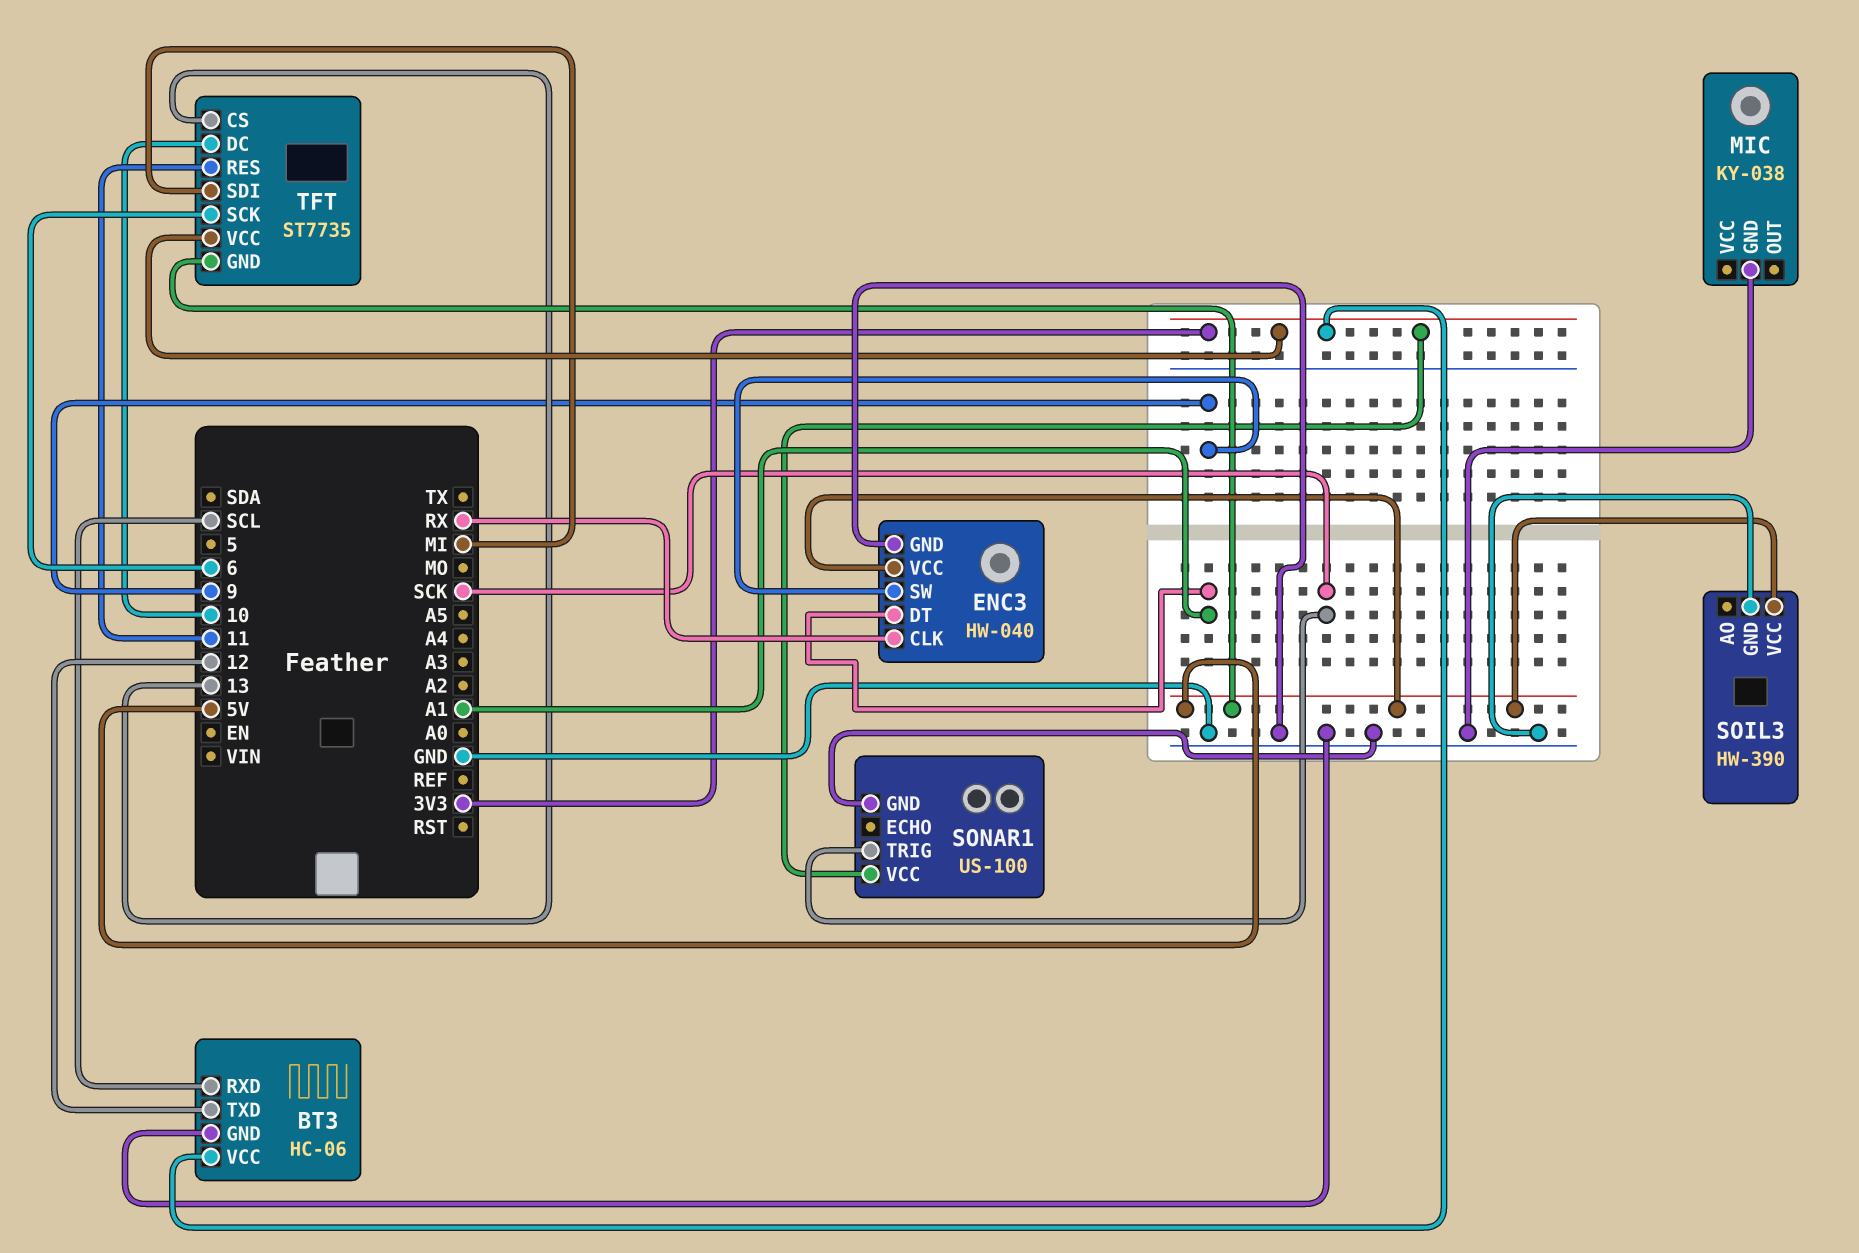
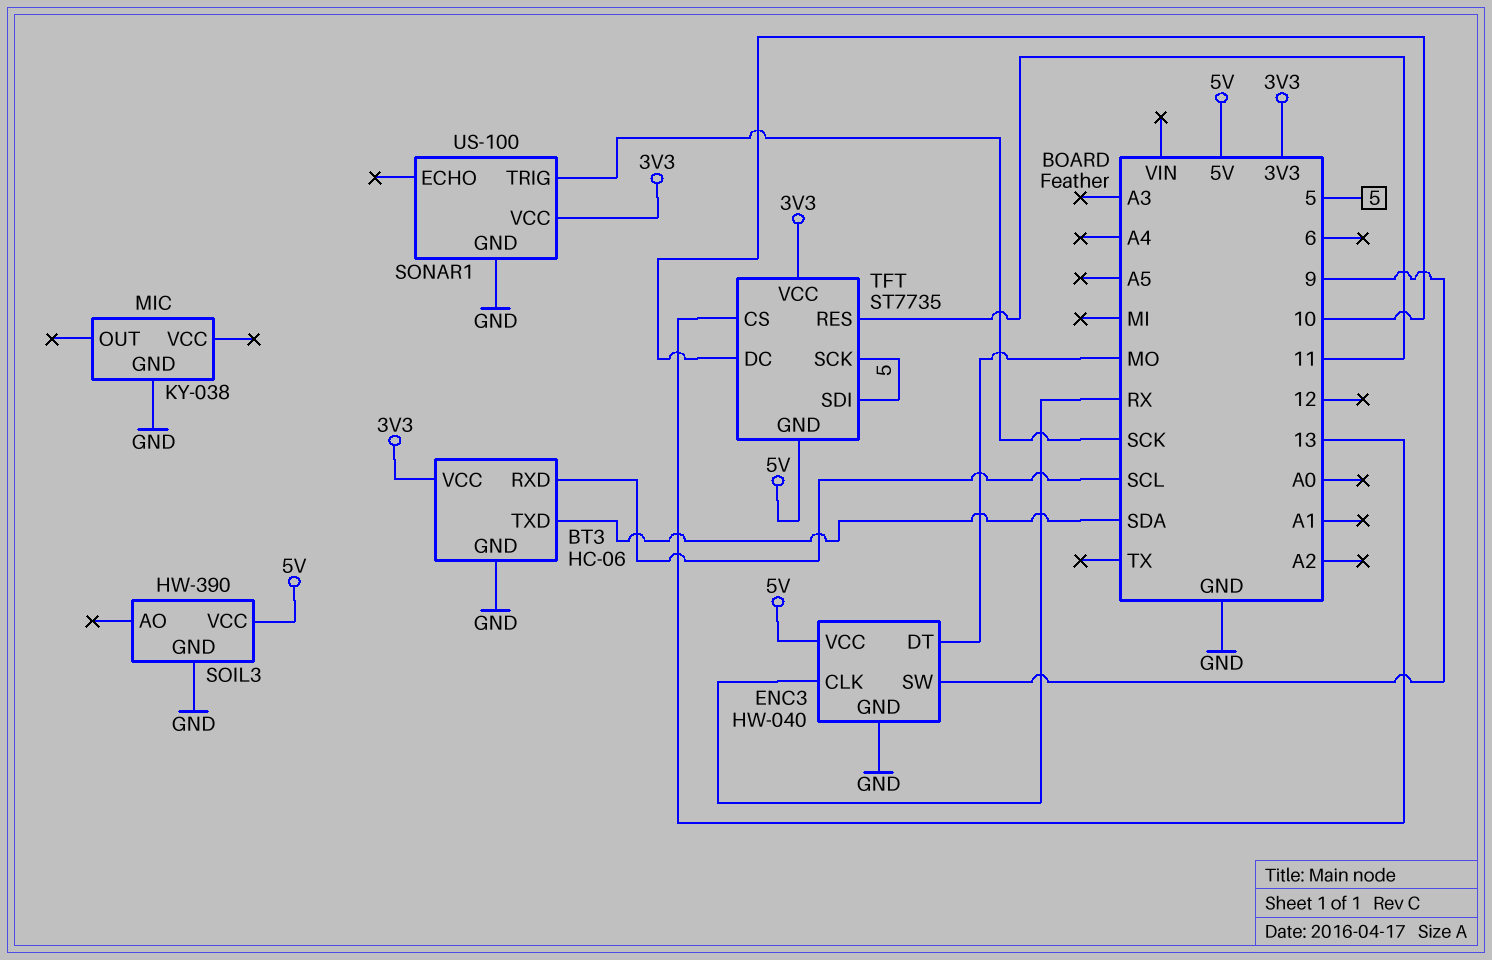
BT3 pin TXD: 12 -> SDA
ENC3 pin DT: A1 -> MO
TFT pin SCK: 6 -> 5
TFT pin SDI: MI -> 5

